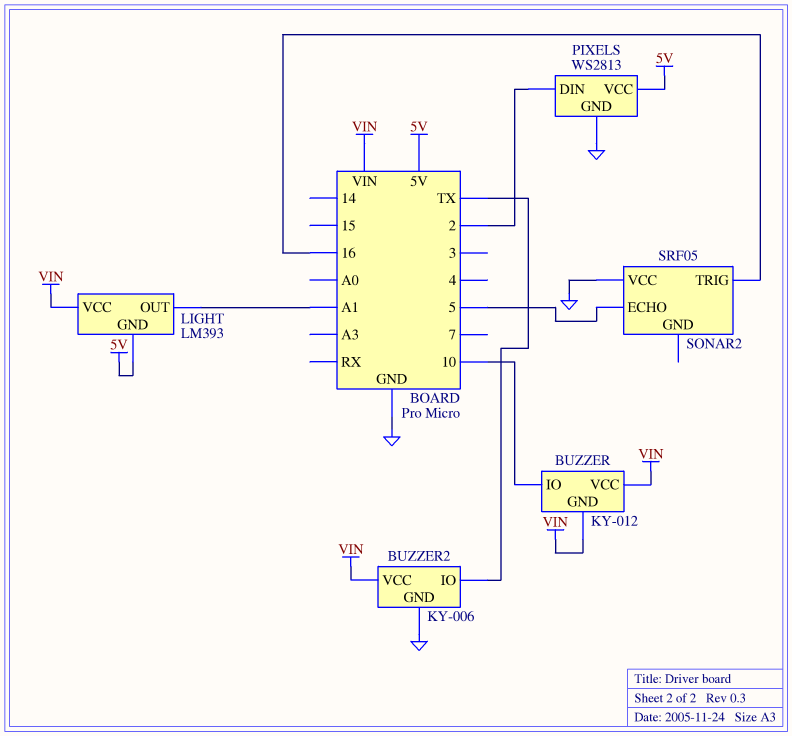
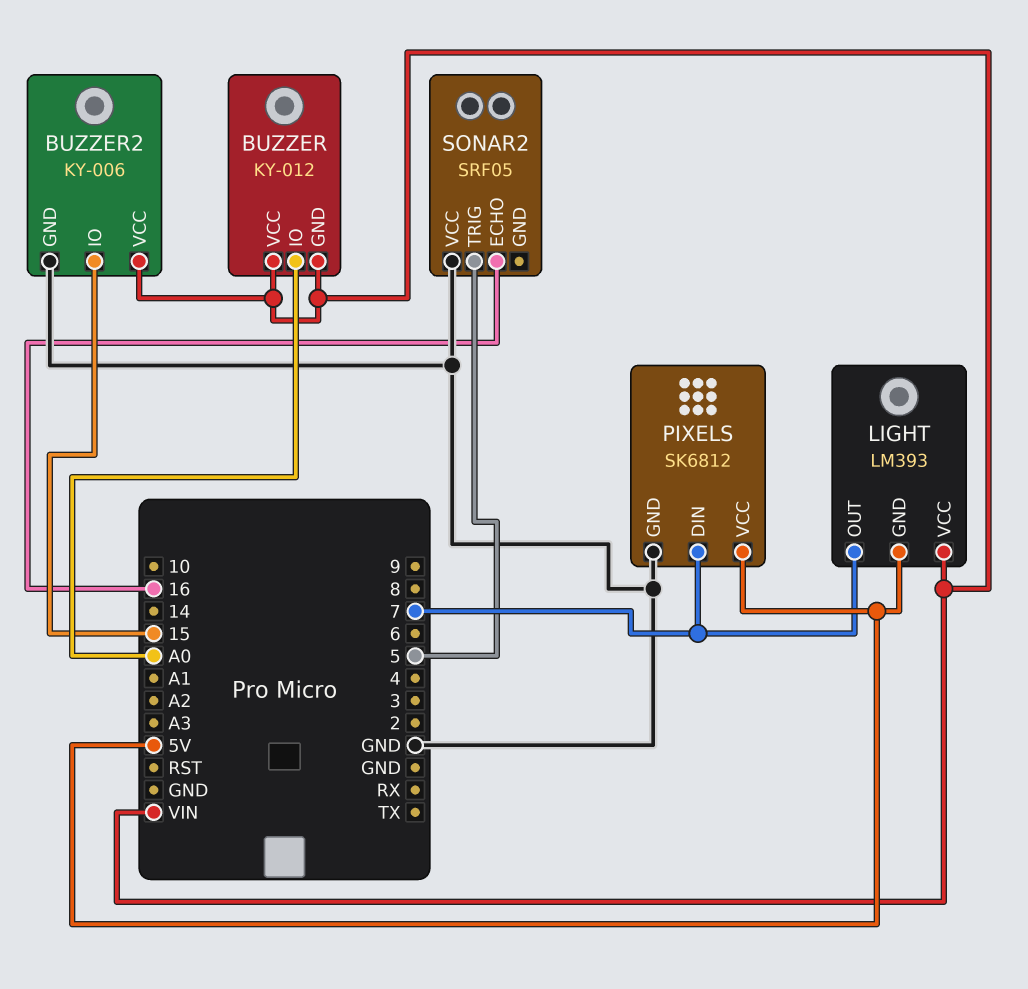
BUZZER pin IO: 10 -> A0
BUZZER2 pin IO: TX -> 15
LIGHT pin OUT: A1 -> 7
PIXELS: WS2813 -> SK6812
PIXELS pin DIN: 2 -> 7
SONAR2 pin ECHO: 5 -> 16
SONAR2 pin TRIG: 16 -> 5

